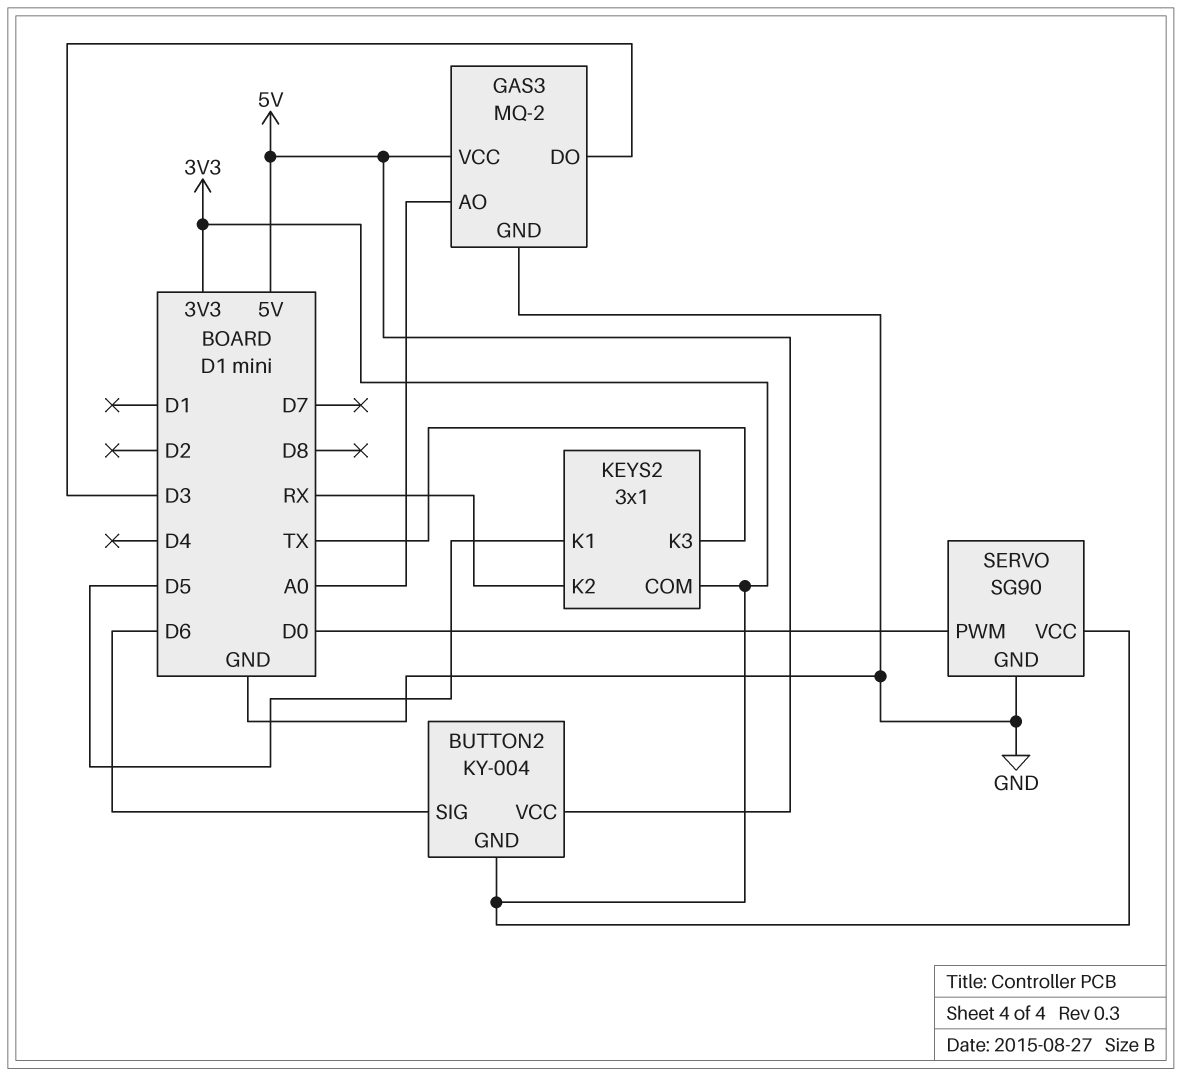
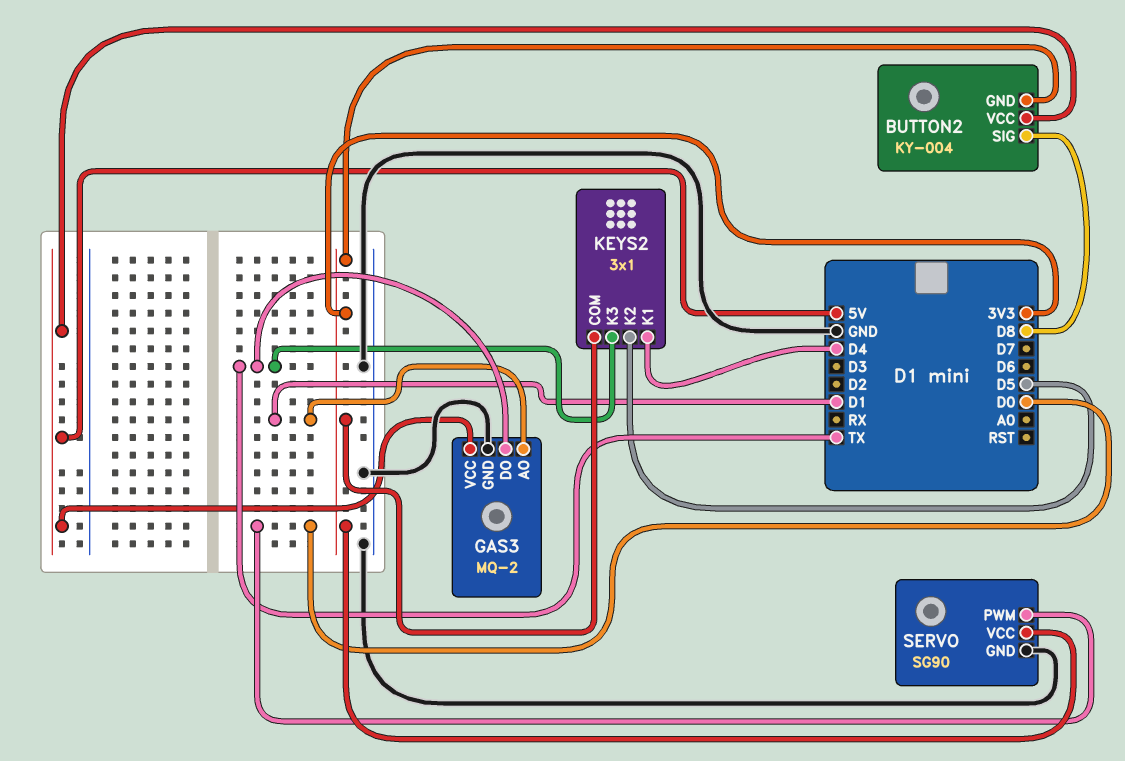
BUTTON2 pin SIG: D6 -> D8
GAS3 pin AO: A0 -> D1
GAS3 pin DO: D3 -> TX
KEYS2 pin K1: D5 -> D4
KEYS2 pin K2: RX -> D5

